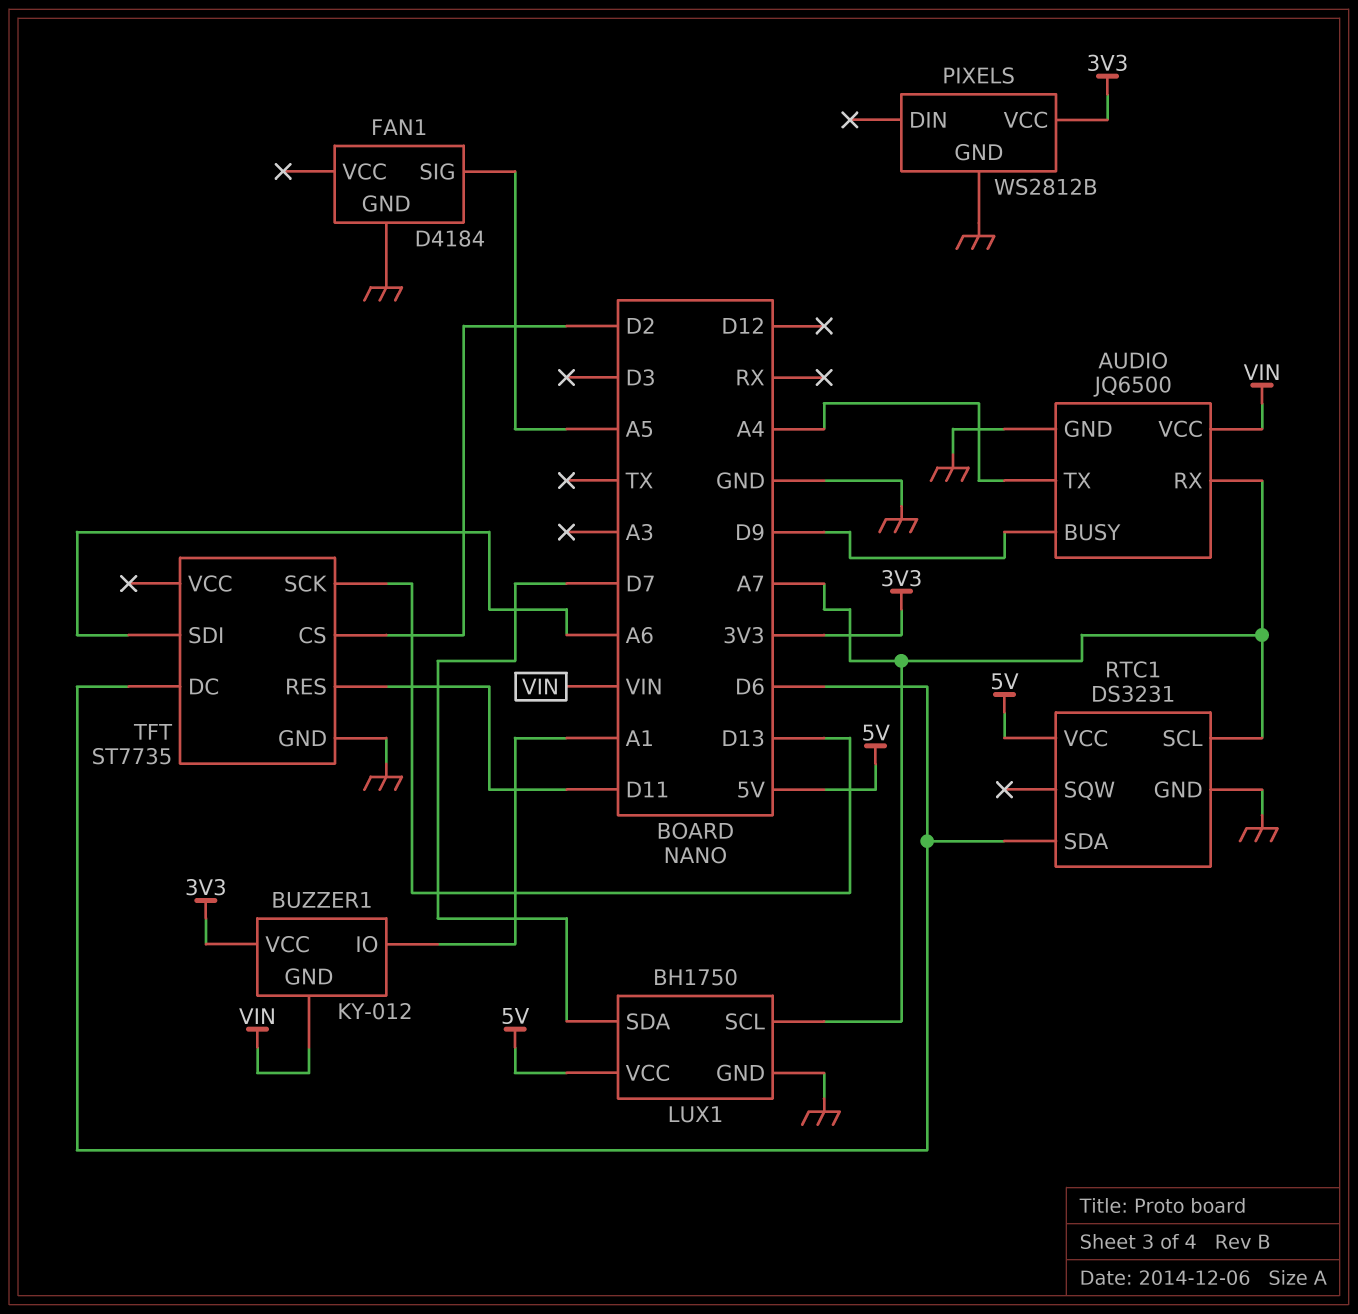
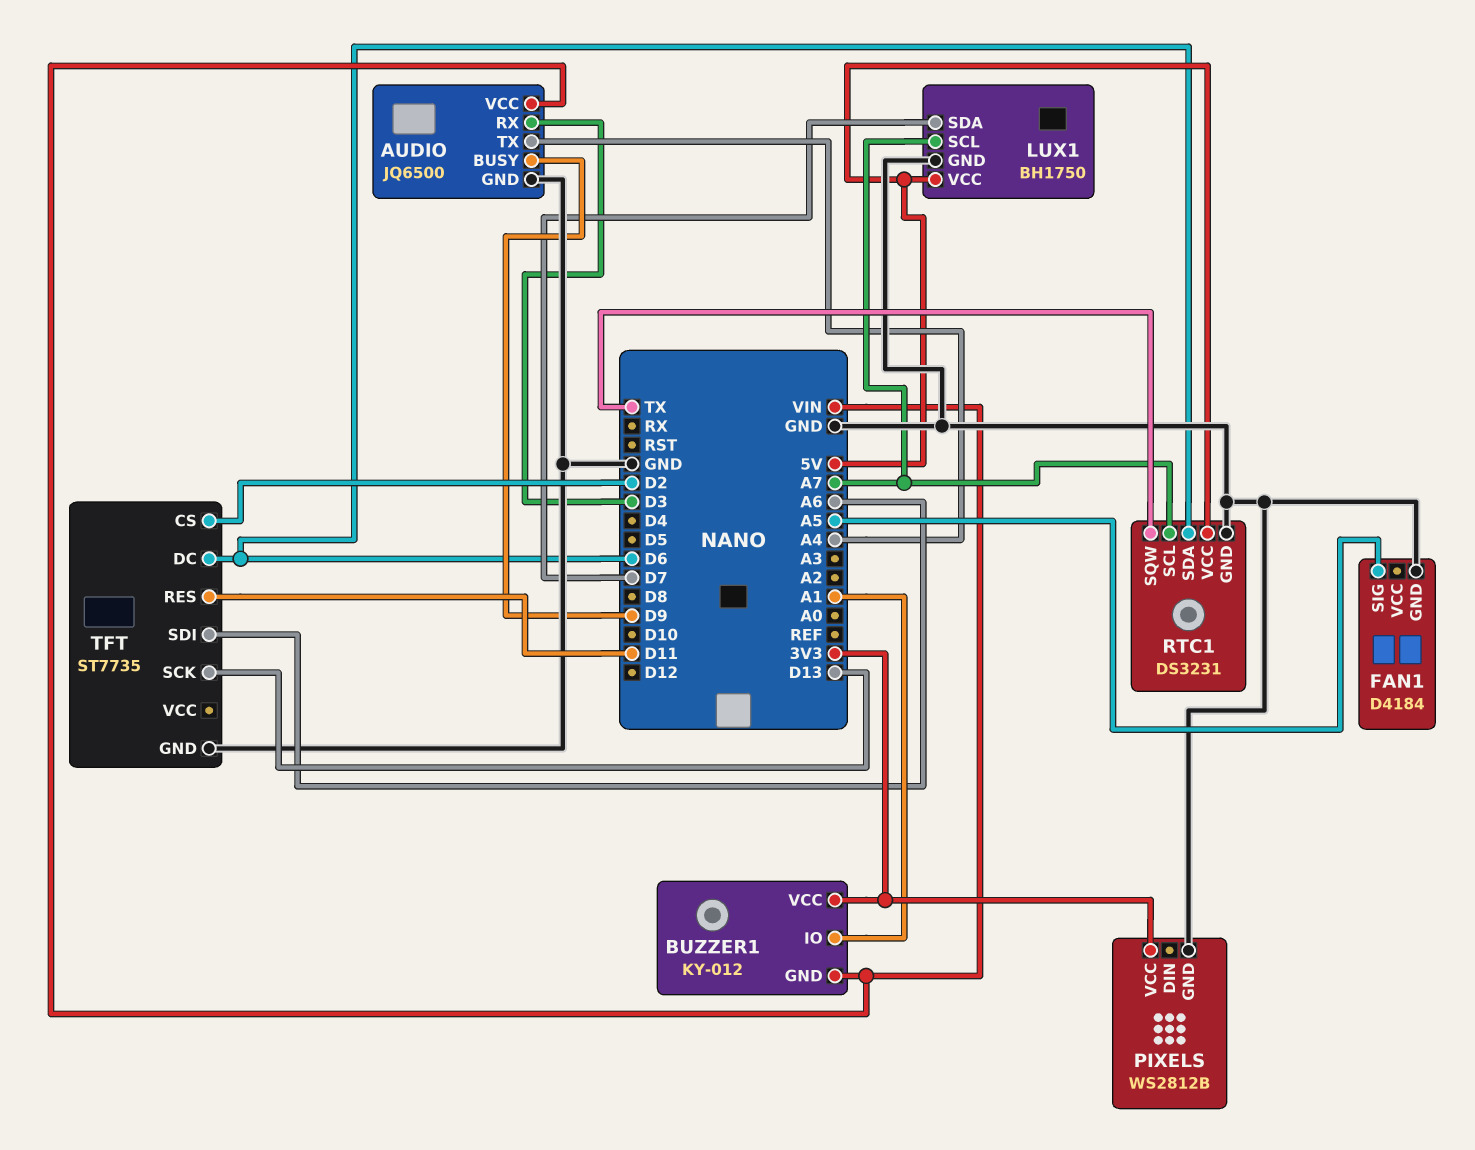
AUDIO pin RX: A7 -> D3
RTC1 pin SQW: none -> TX

